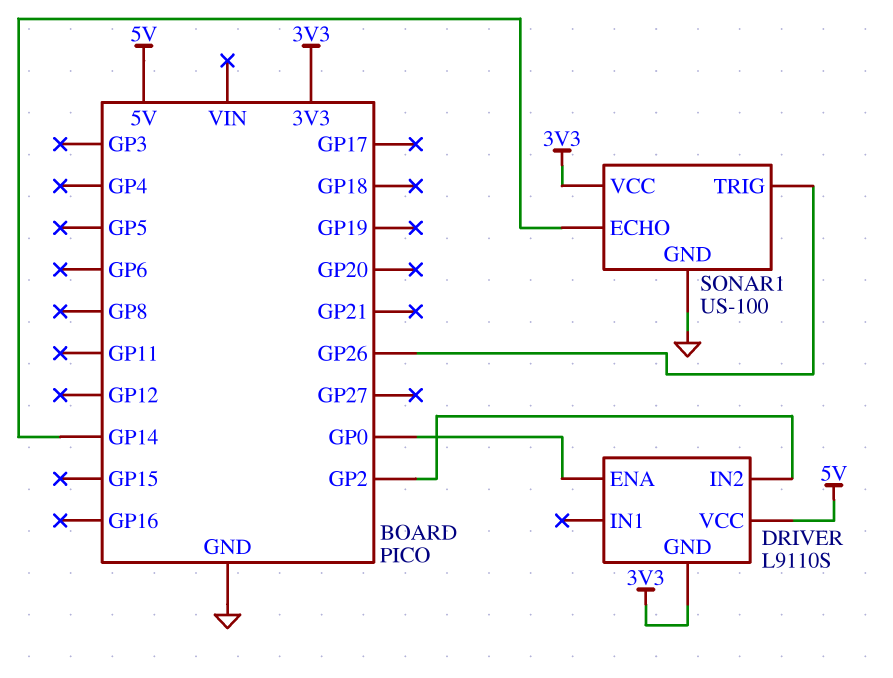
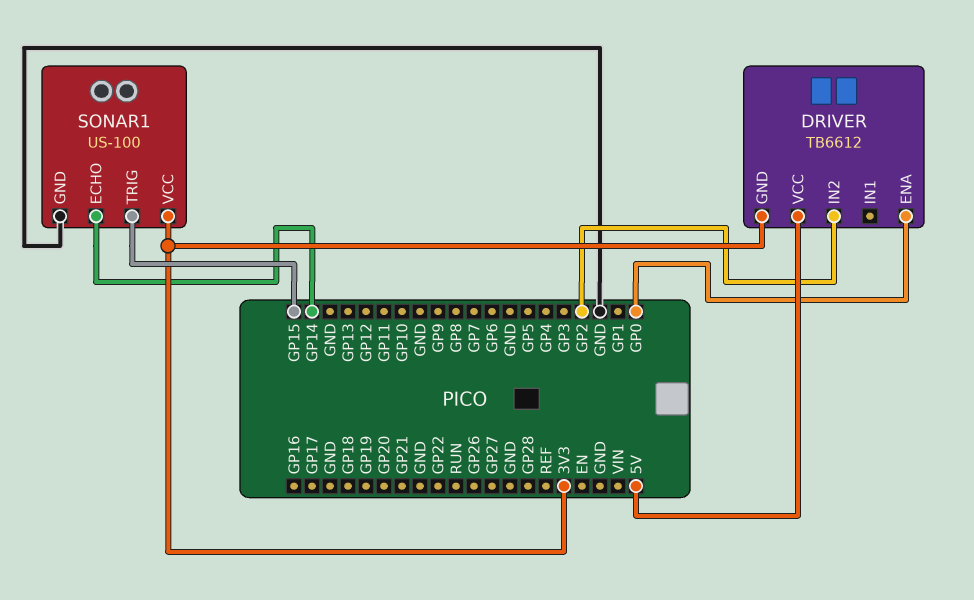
DRIVER: L9110S -> TB6612
SONAR1 pin TRIG: GP26 -> GP15

